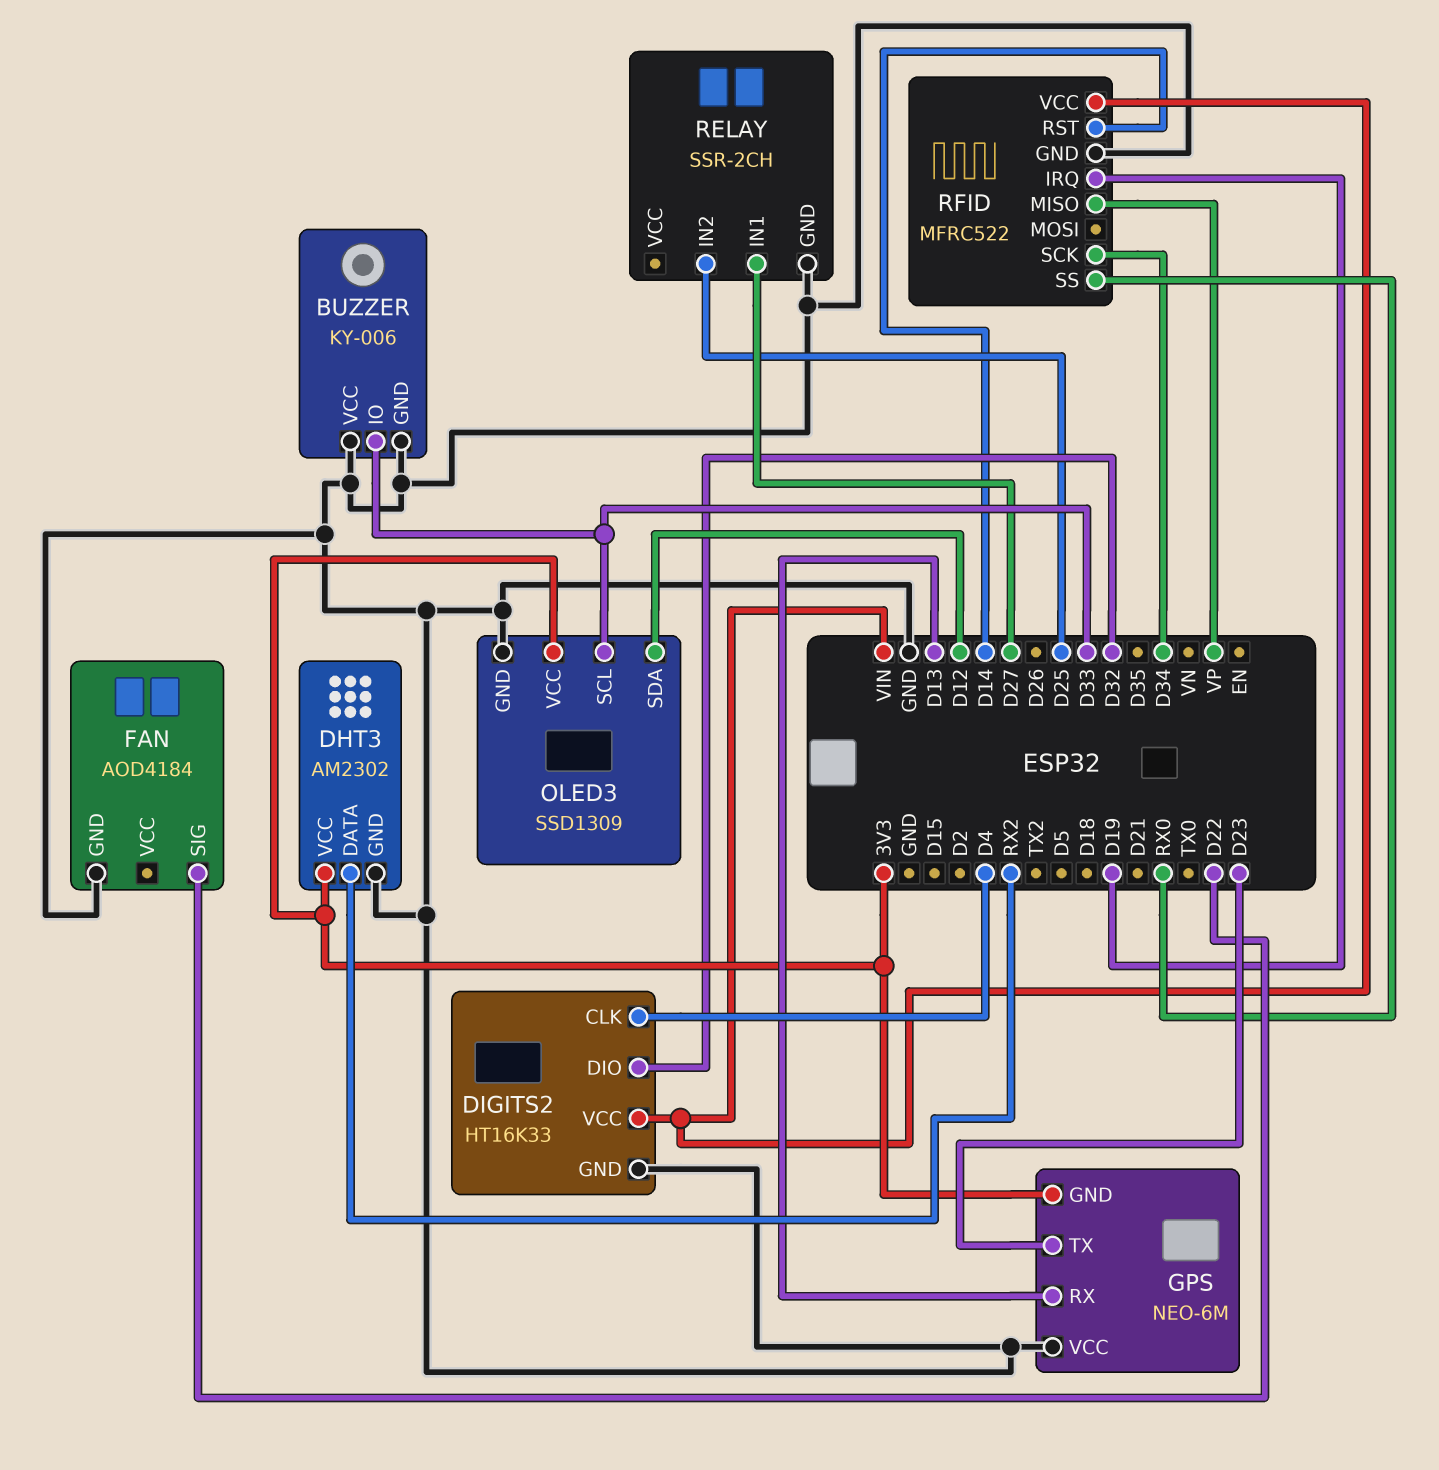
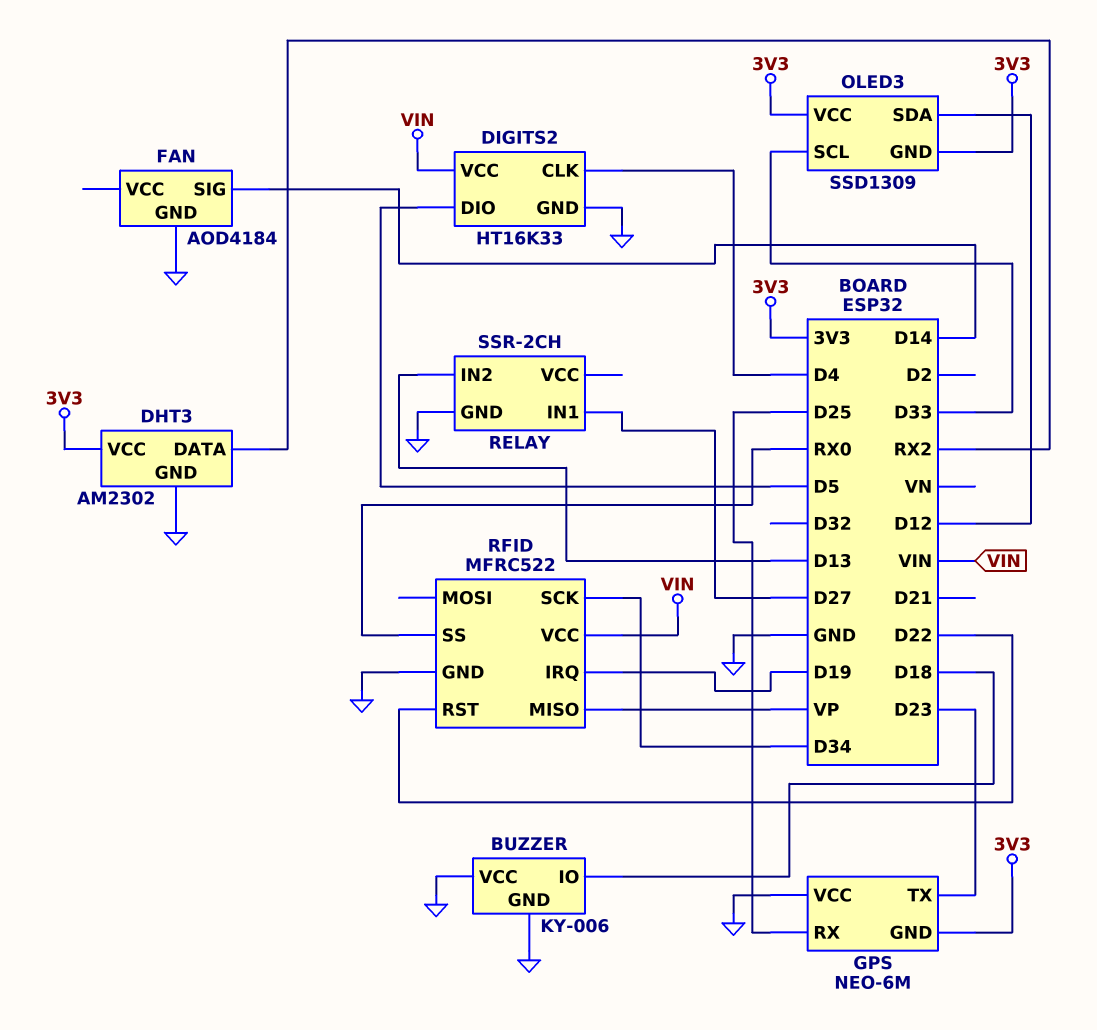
BUZZER pin IO: D33 -> D18
DIGITS2 pin DIO: D32 -> D5
FAN pin SIG: D22 -> D14
GPS pin RX: D13 -> D25
OLED3 pin GND: GND -> 3V3
RELAY pin IN2: D25 -> D13
RFID pin RST: D14 -> D22

